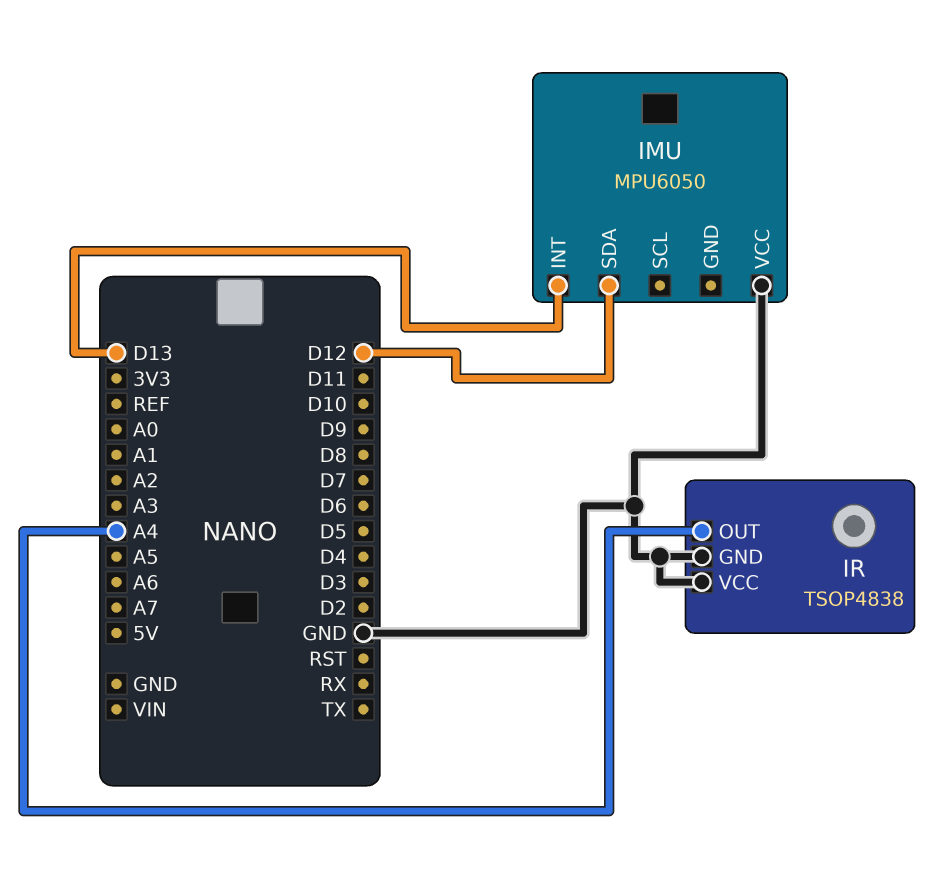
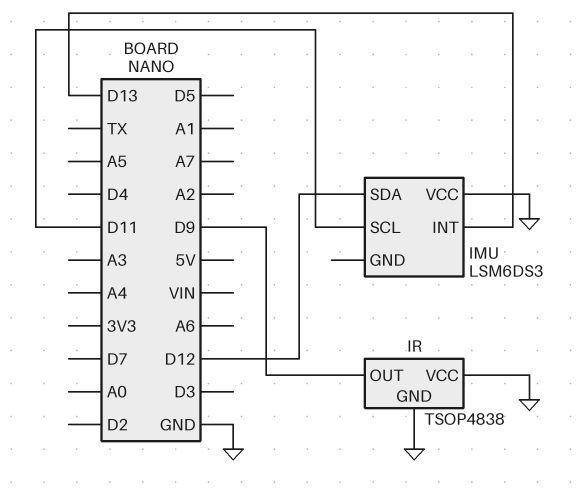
IMU: MPU6050 -> LSM6DS3
IMU pin SCL: none -> D11
IR pin OUT: A4 -> D9

